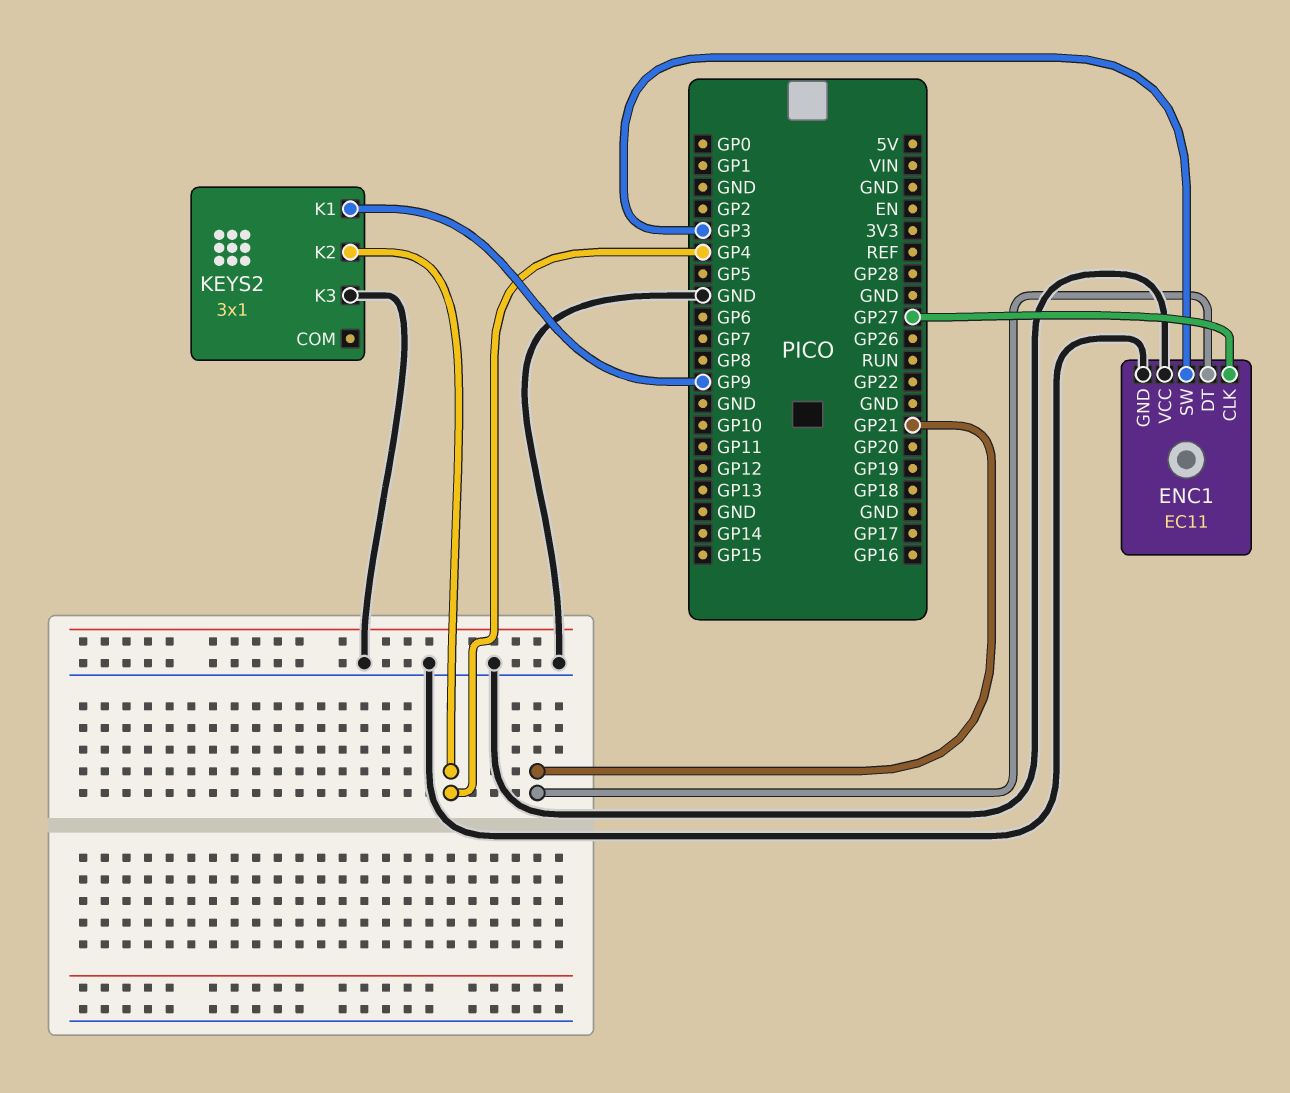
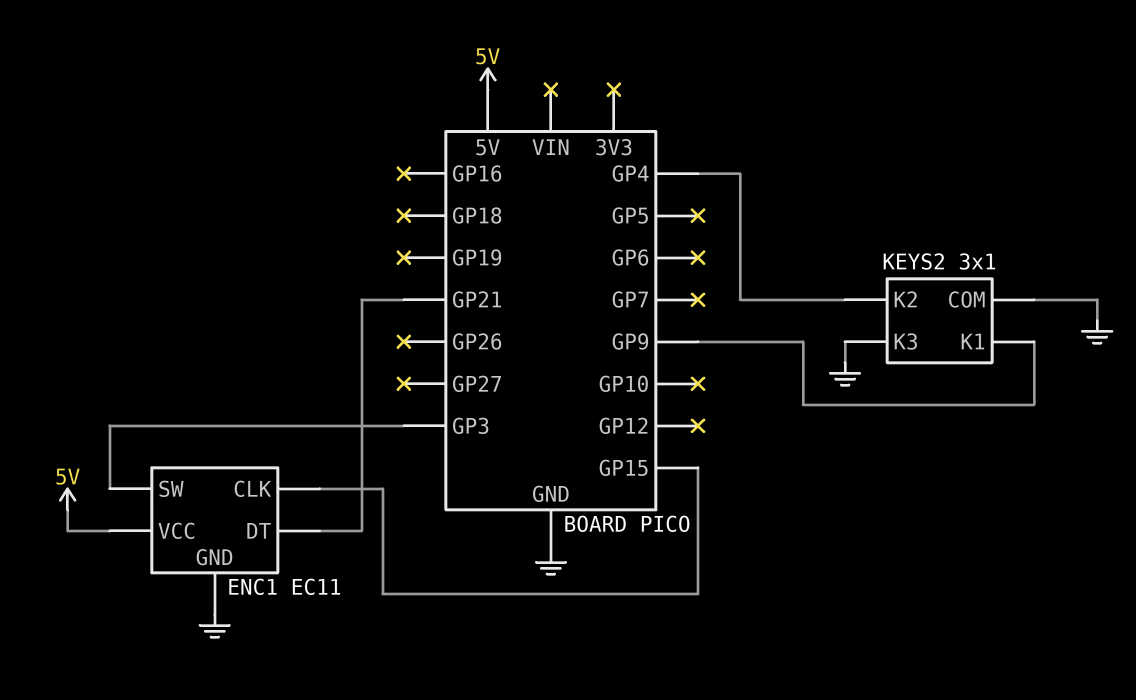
ENC1 pin CLK: GP27 -> GP15
ENC1 pin VCC: GND -> 5V
KEYS2 pin COM: none -> GND

